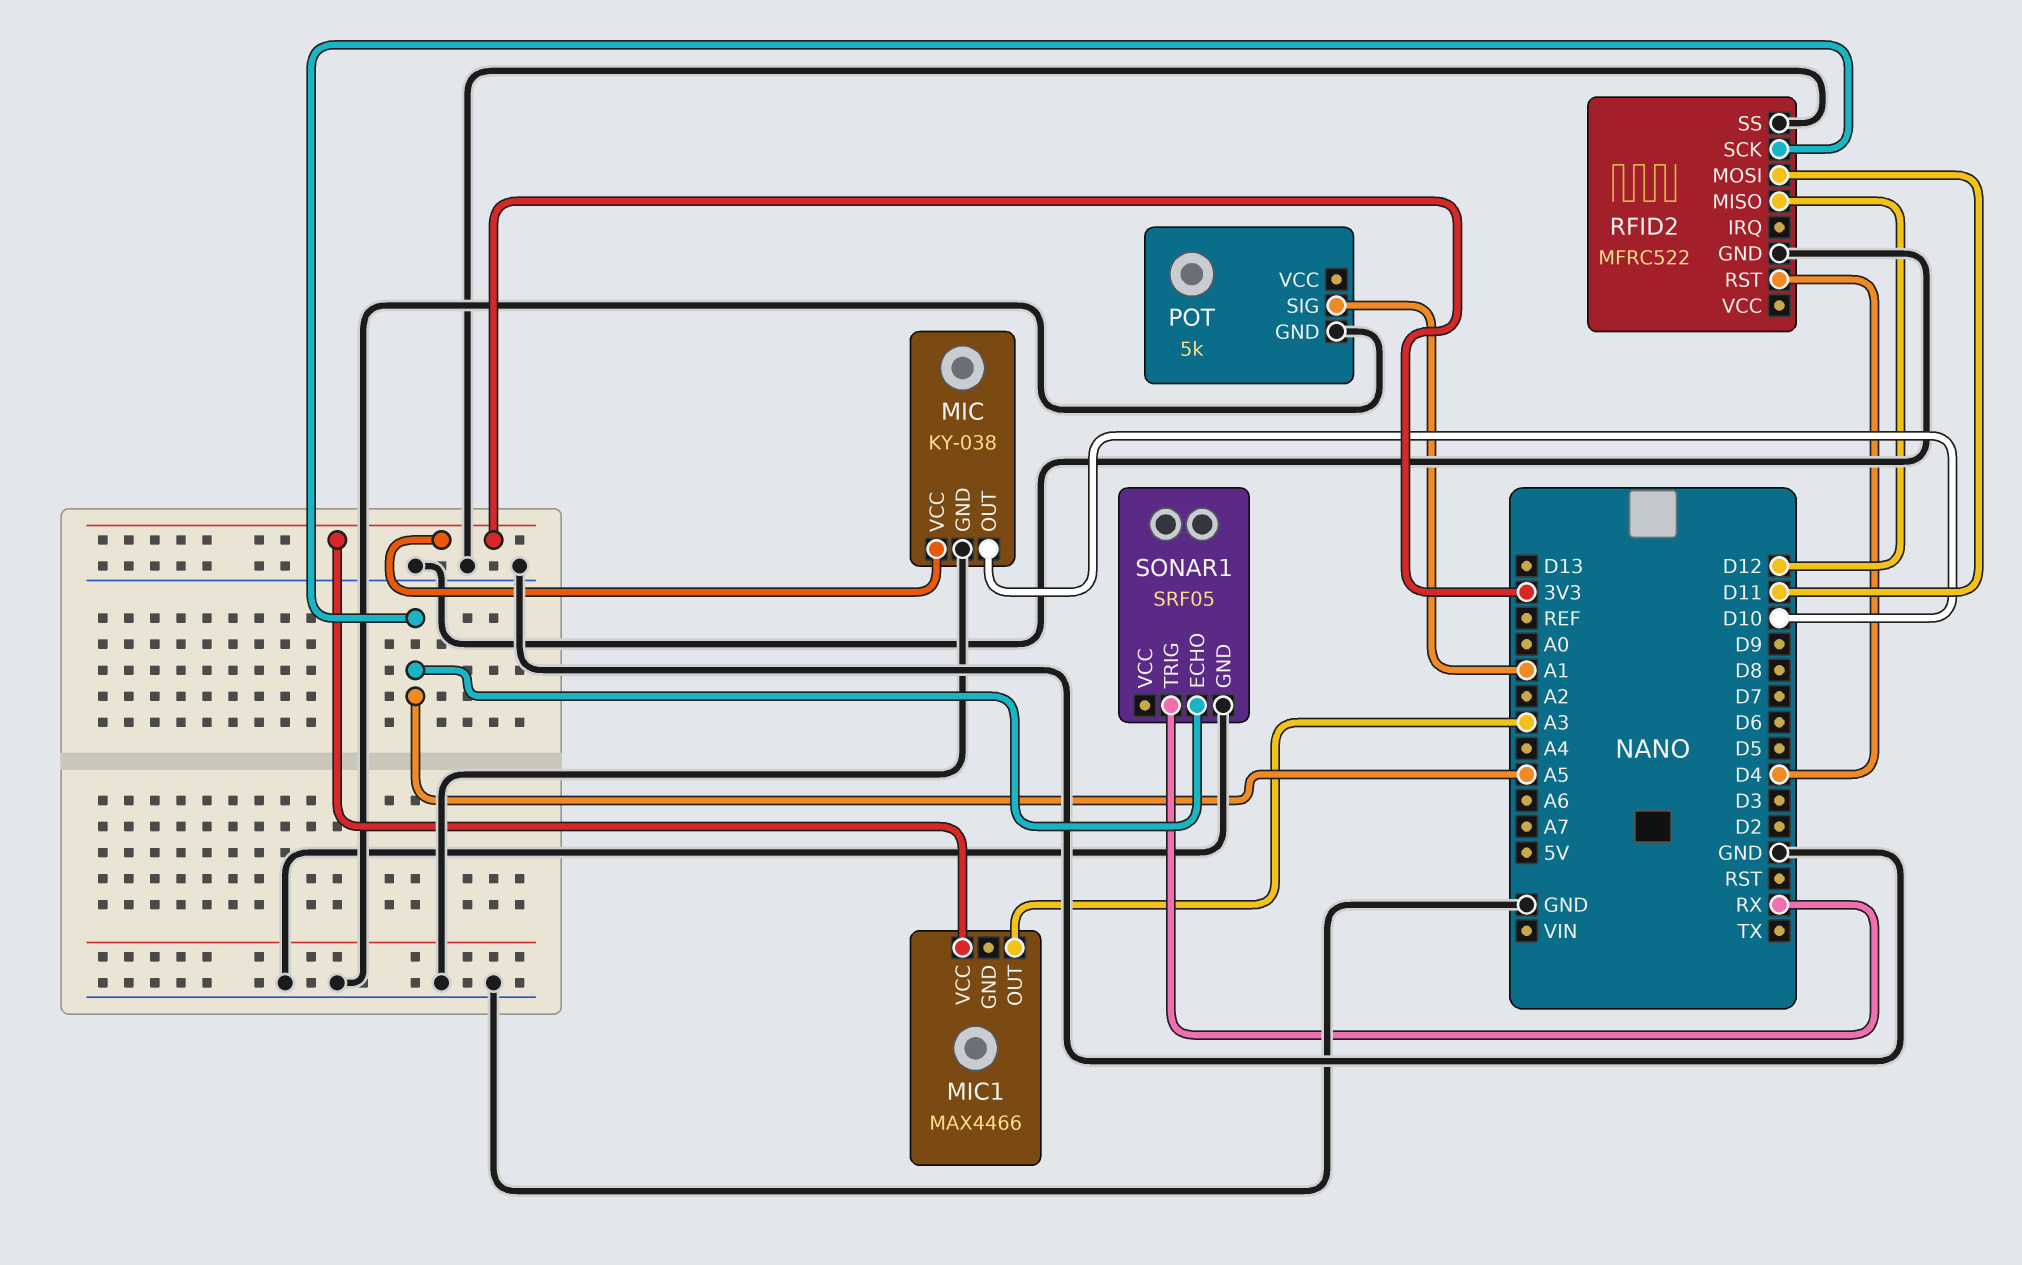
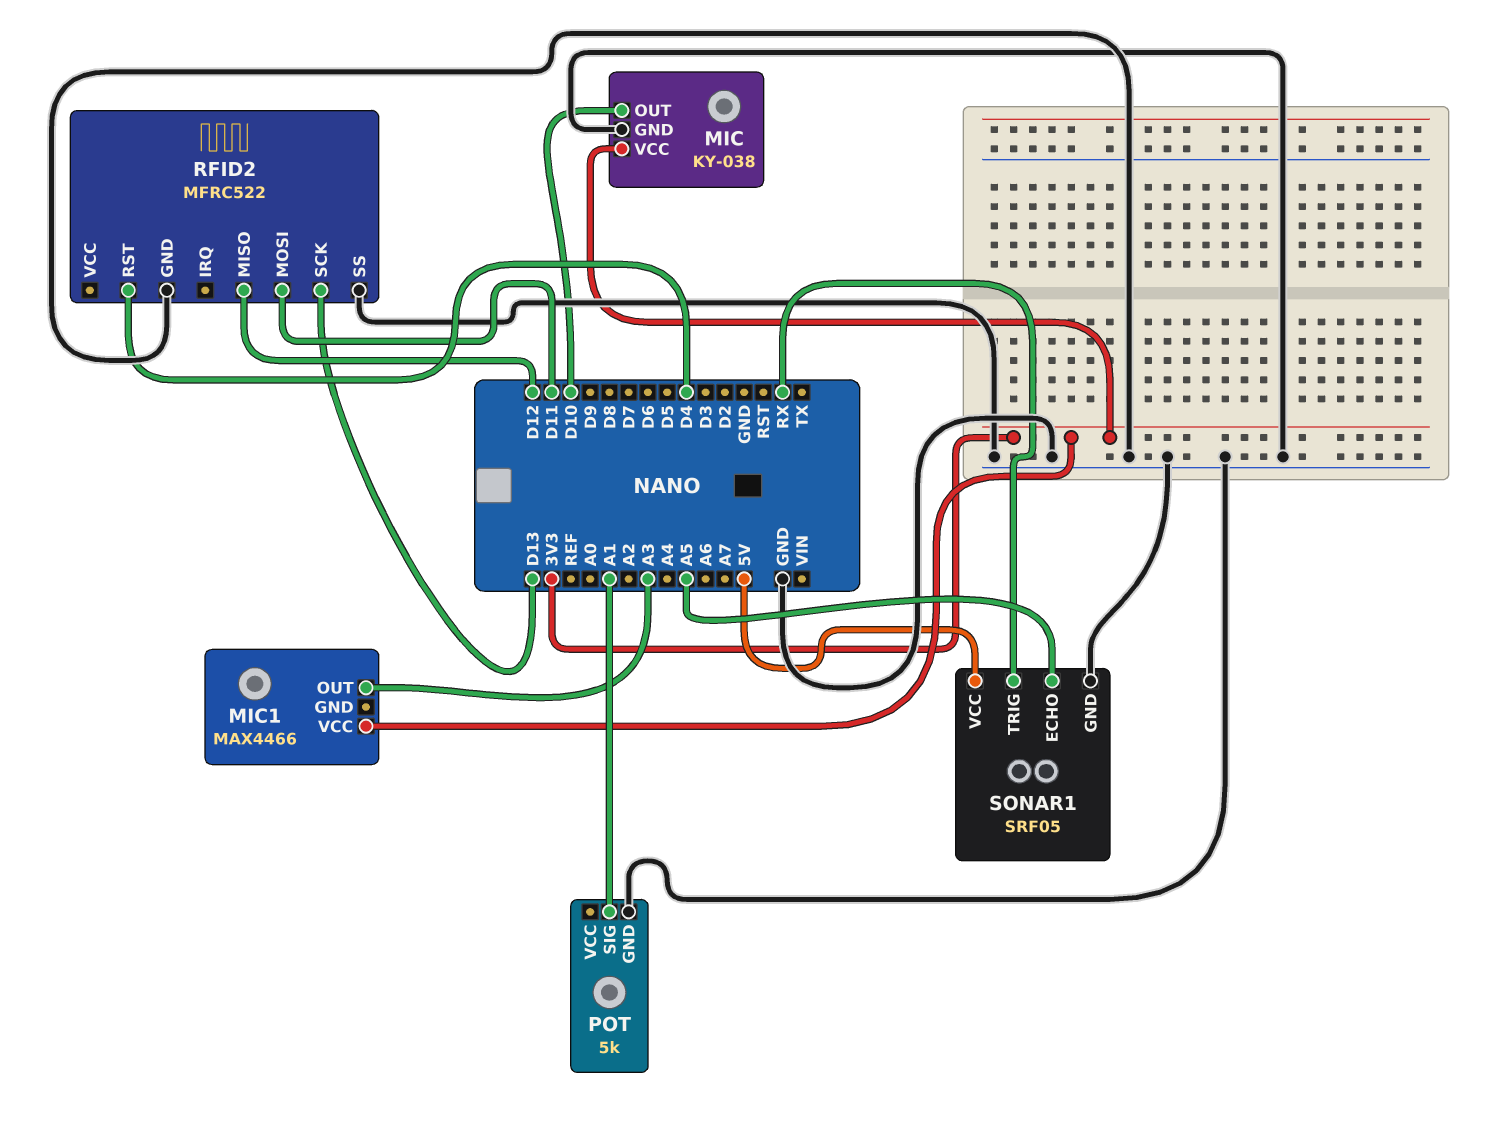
RFID2 pin SCK: A5 -> D13
SONAR1 pin VCC: none -> 5V

